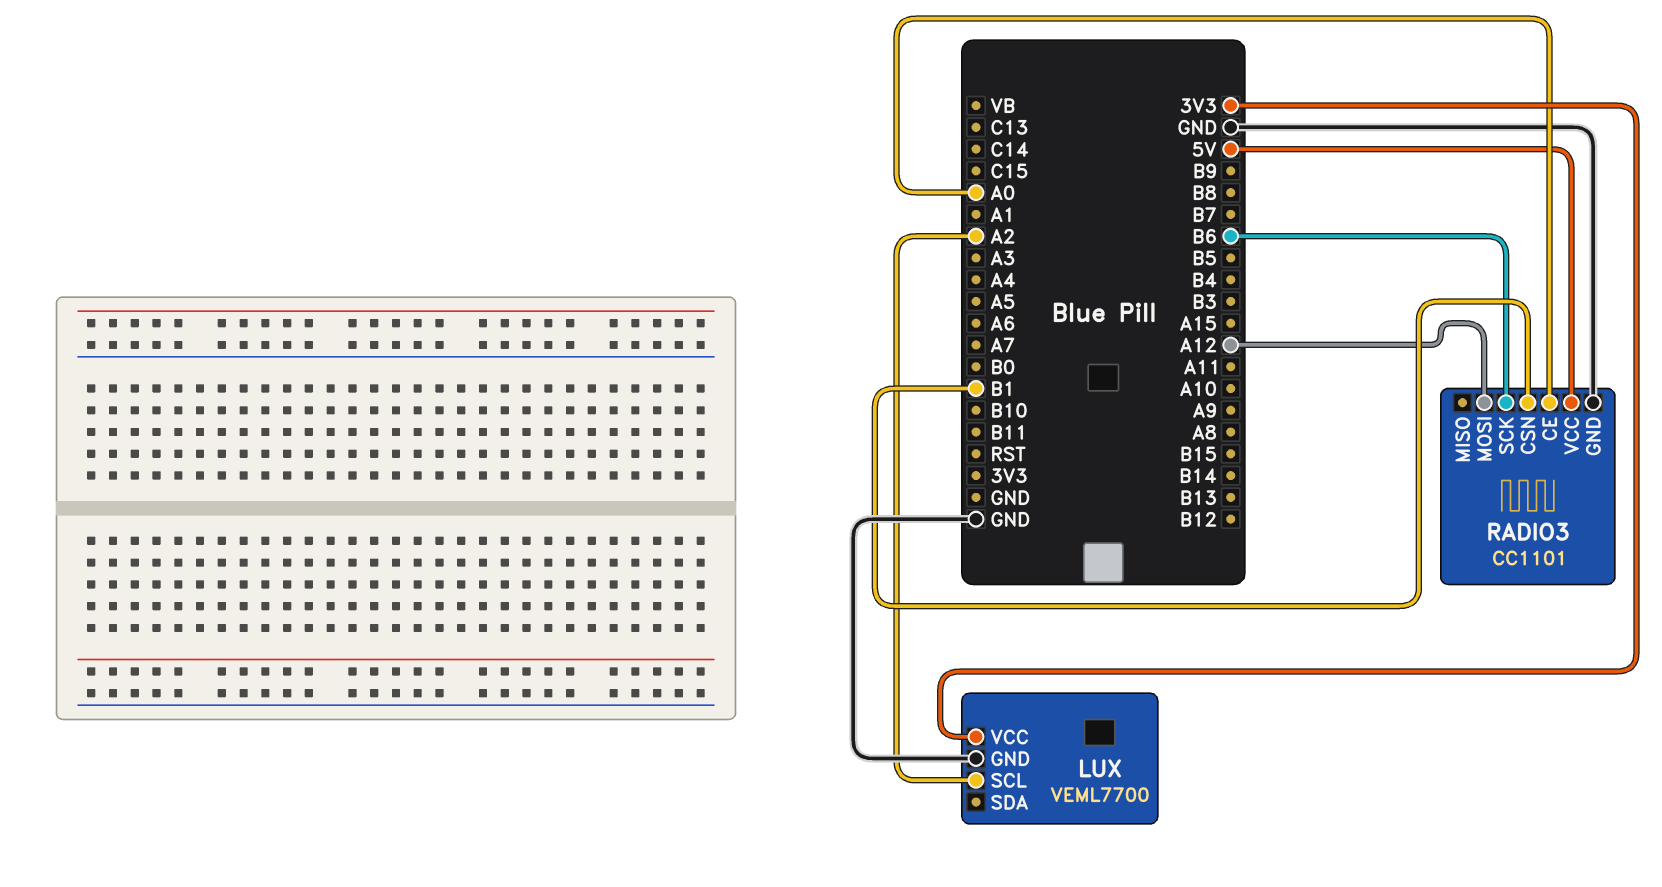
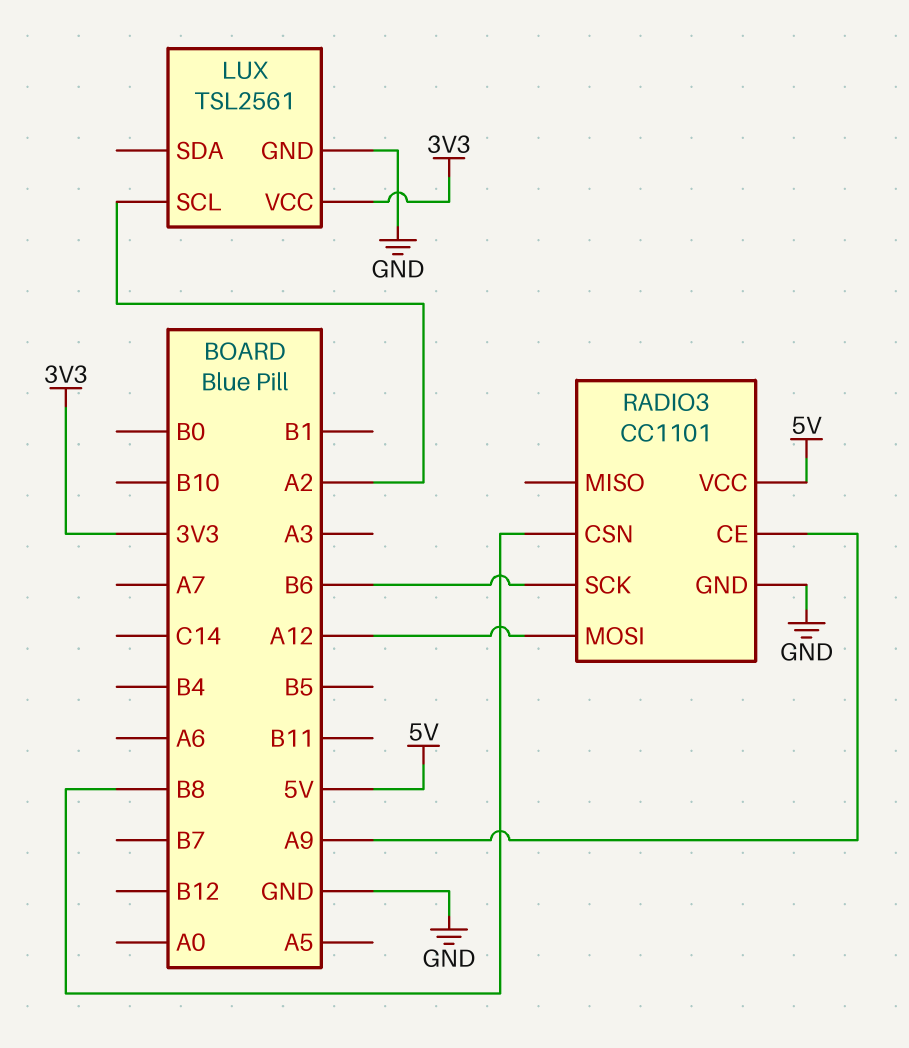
LUX: VEML7700 -> TSL2561
RADIO3 pin CE: A0 -> A9
RADIO3 pin CSN: B1 -> B8

